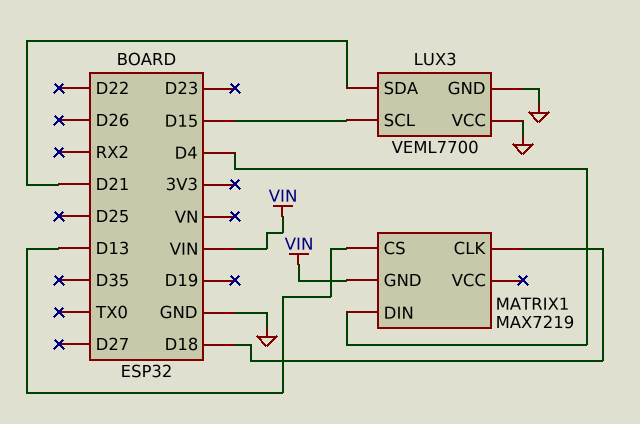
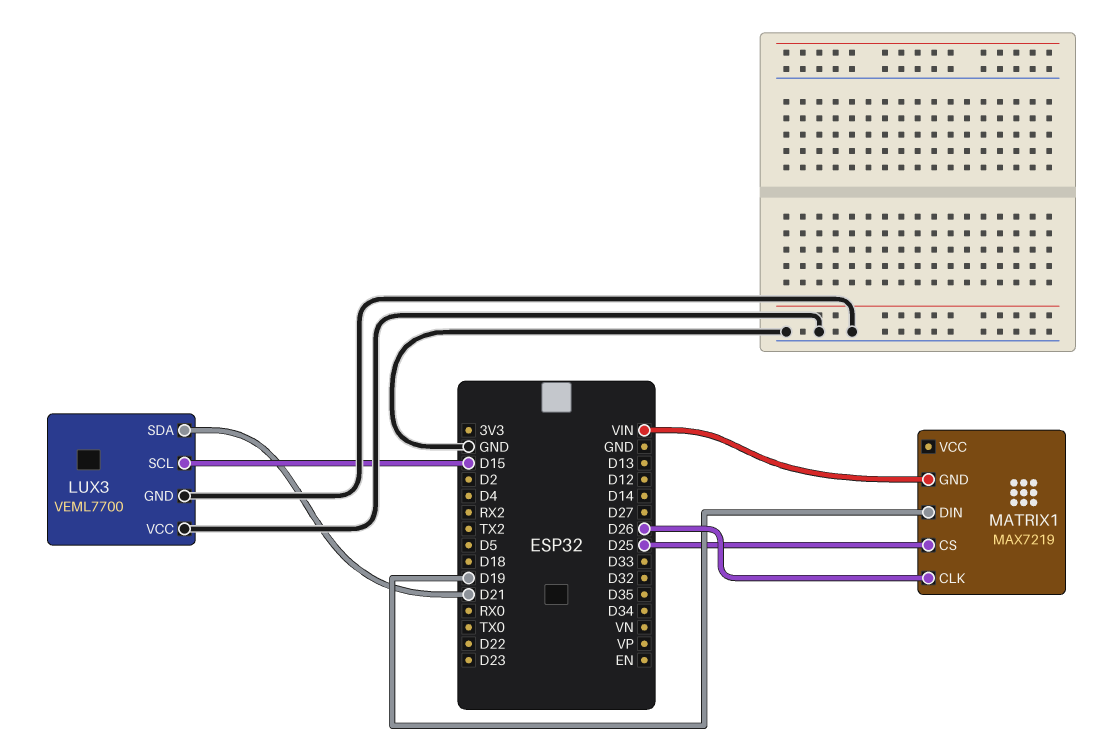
MATRIX1 pin CLK: D18 -> D26
MATRIX1 pin CS: D13 -> D25
MATRIX1 pin DIN: D4 -> D19

